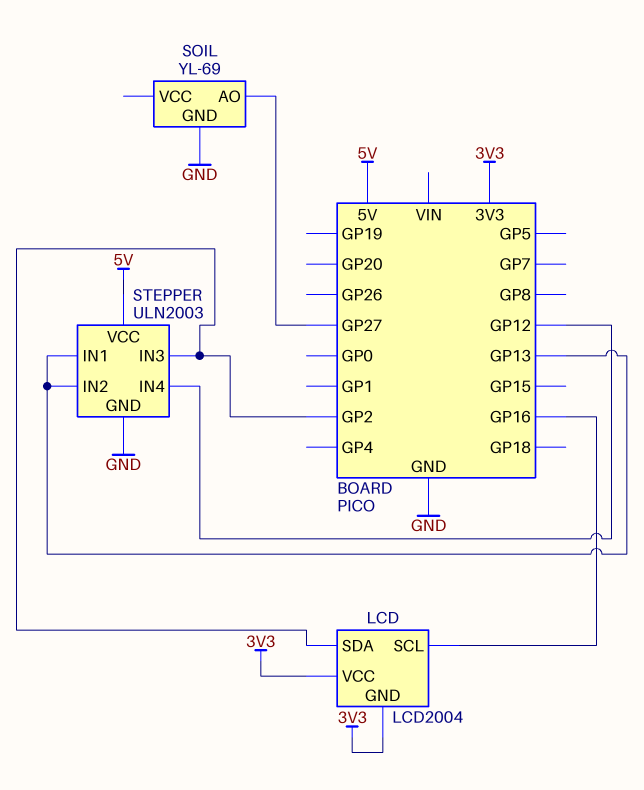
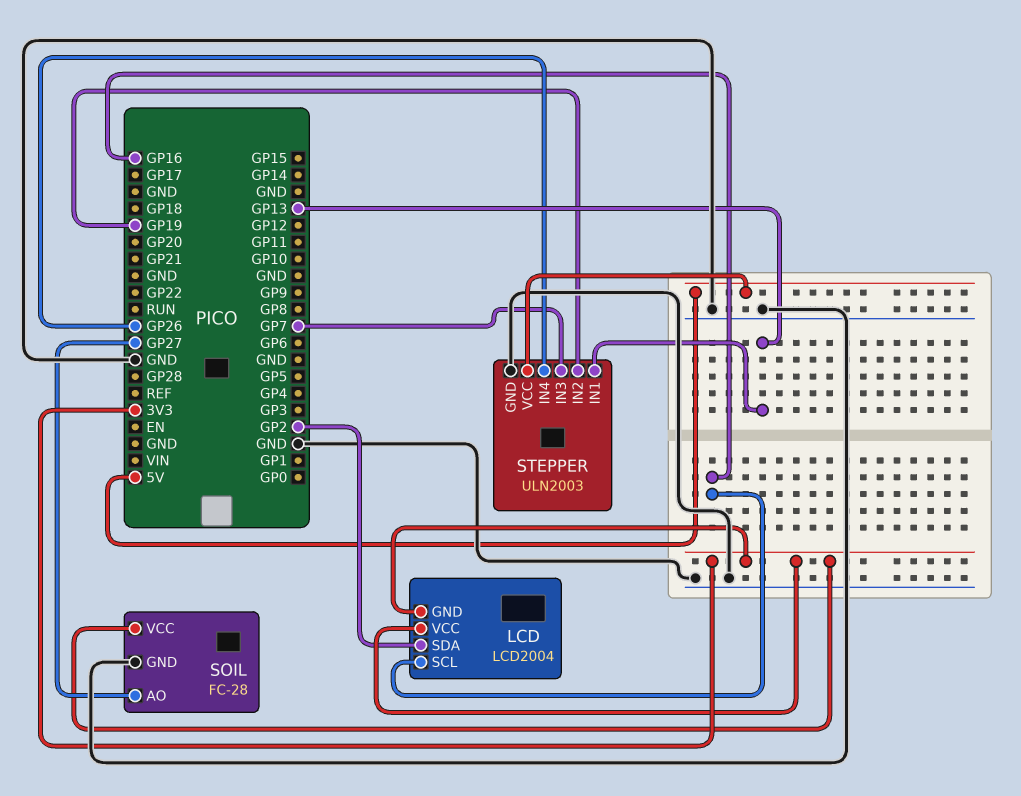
SOIL: YL-69 -> FC-28
SOIL pin VCC: none -> 3V3
STEPPER pin IN2: GP13 -> GP19
STEPPER pin IN3: GP2 -> GP7
STEPPER pin IN4: GP12 -> GP26

